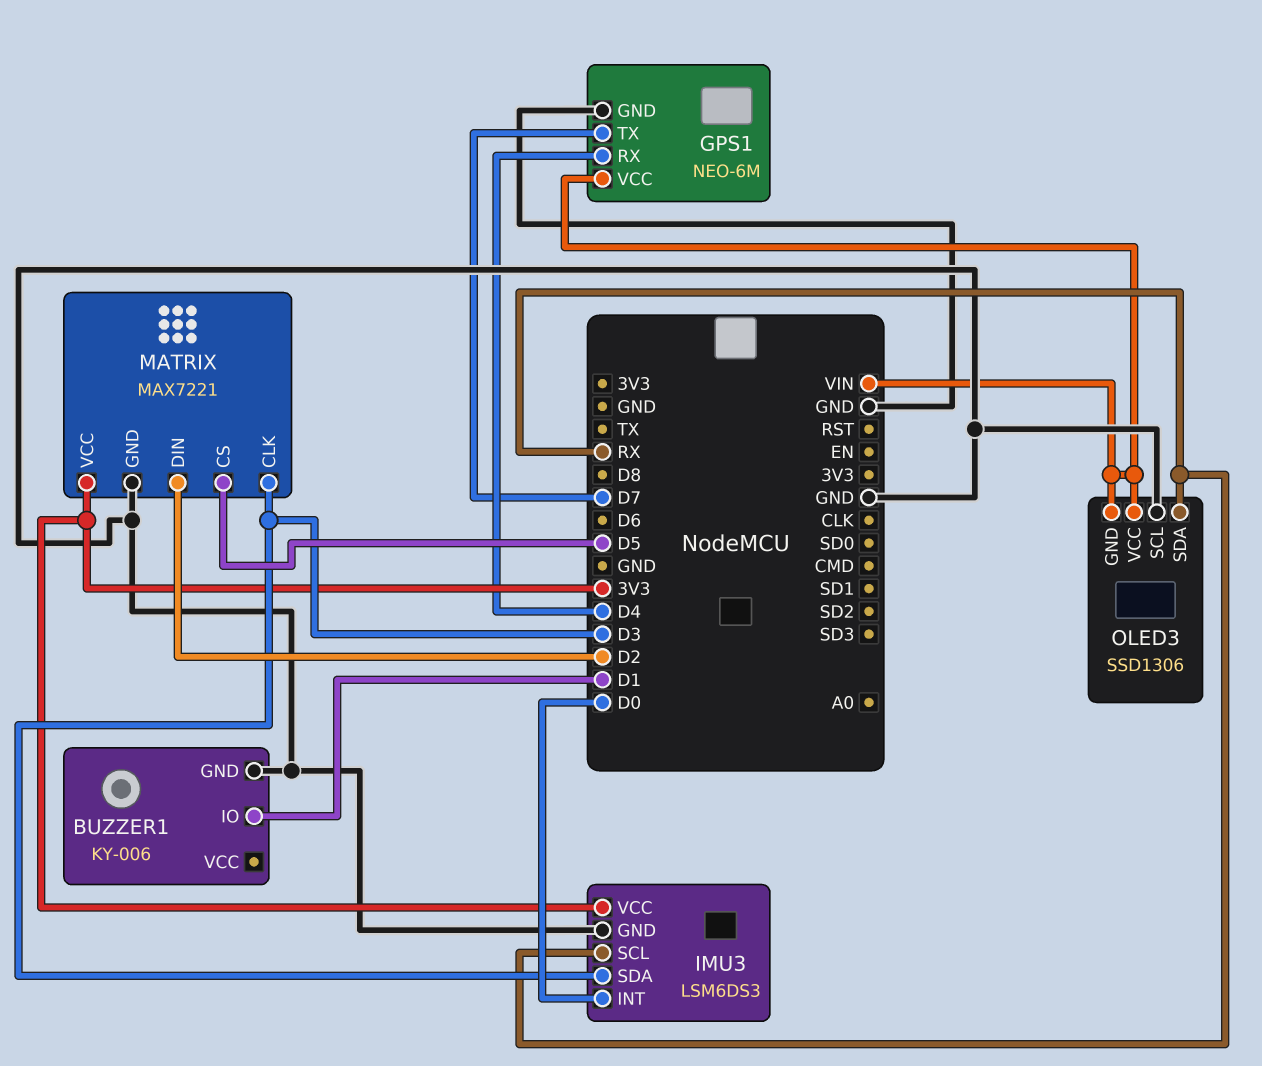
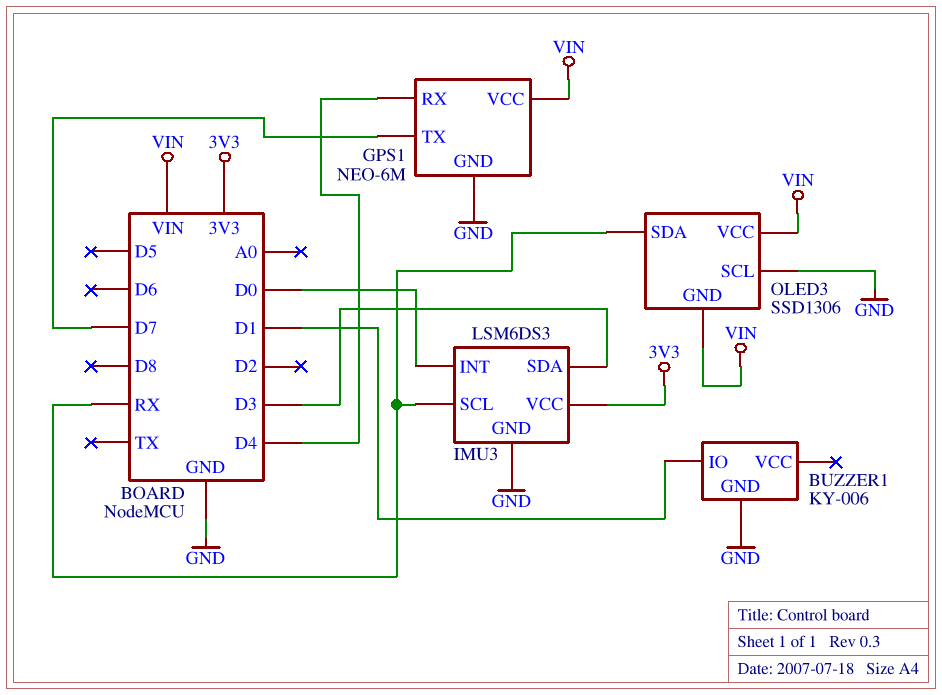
MATRIX: MAX7221 -> none
MATRIX pin CLK: D3 -> none
MATRIX pin CS: D5 -> none
MATRIX pin DIN: D2 -> none
MATRIX pin GND: GND -> none
MATRIX pin VCC: 3V3 -> none

